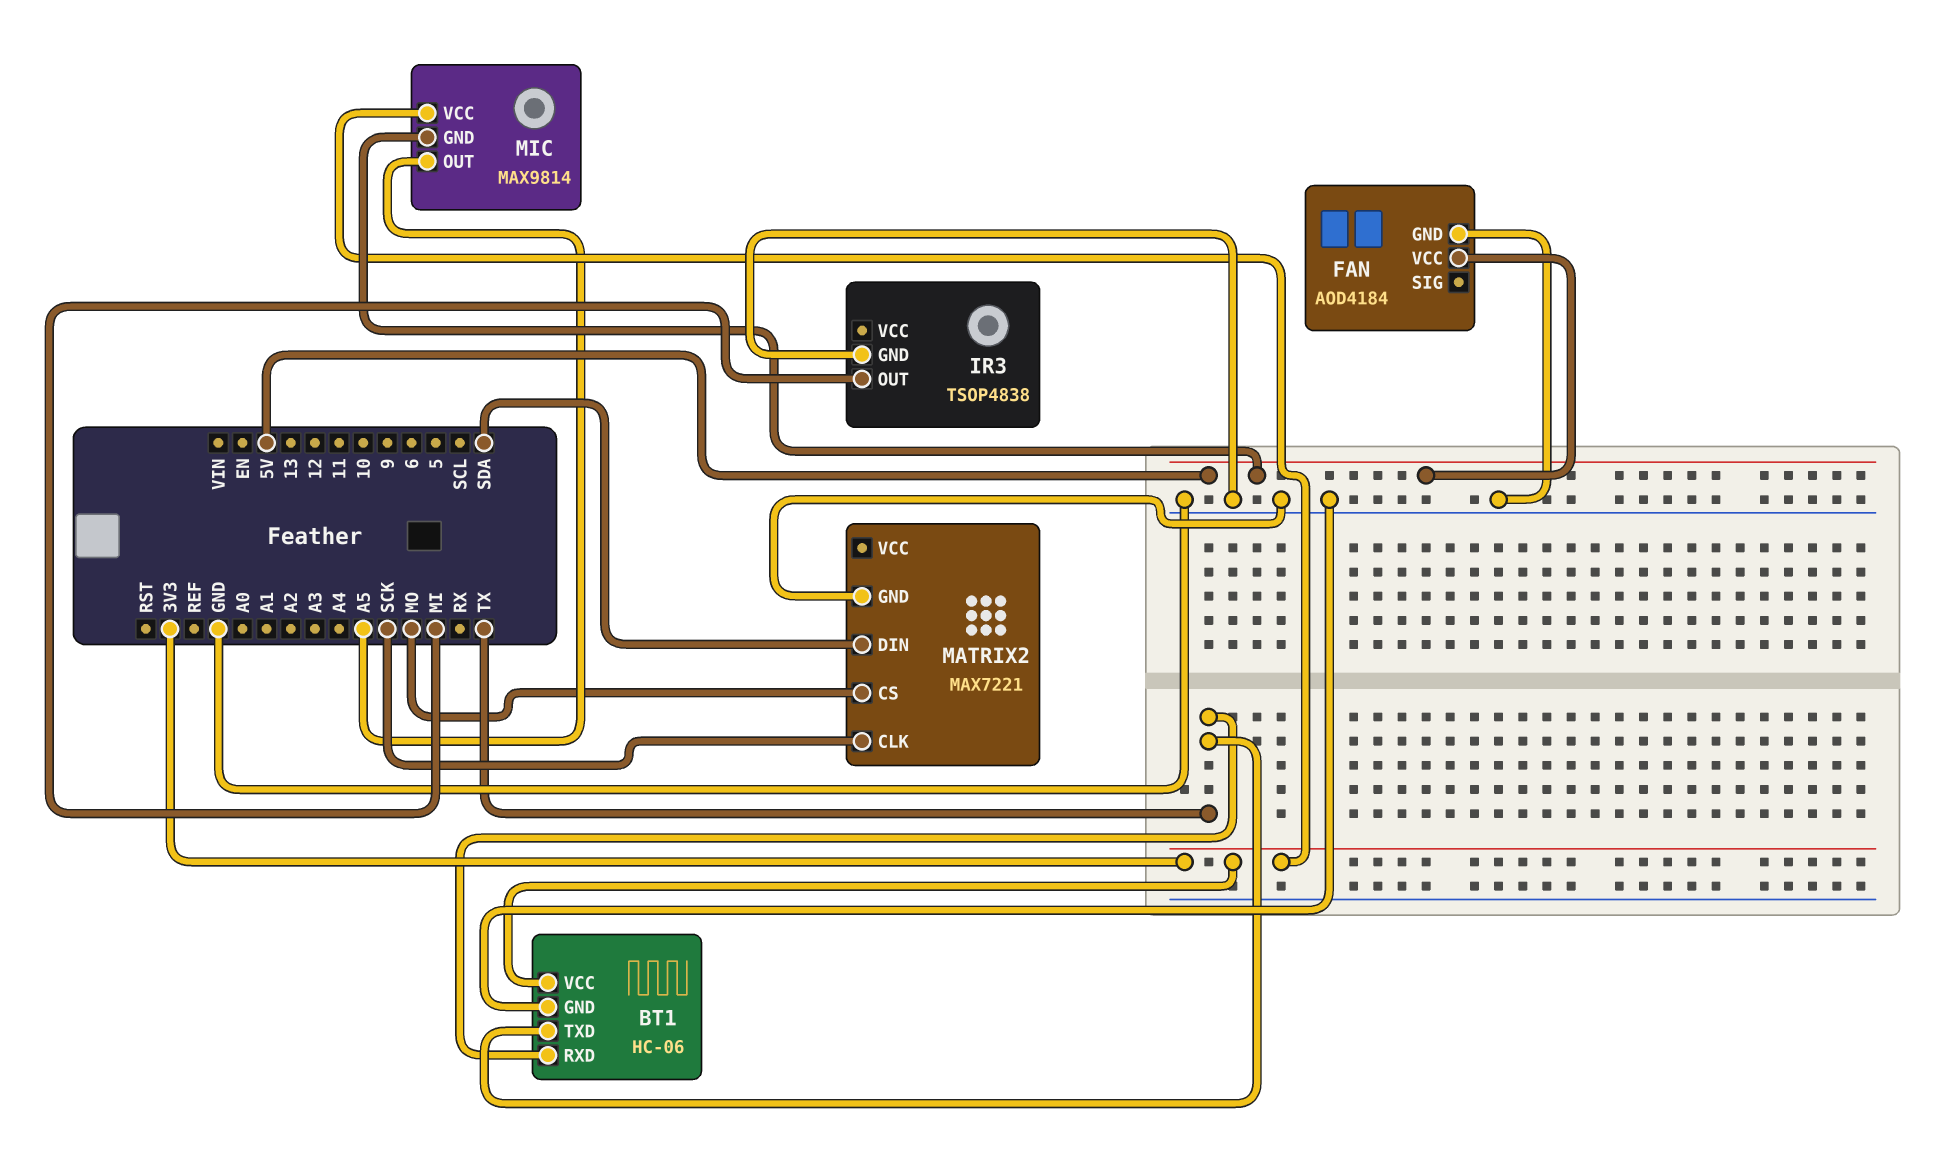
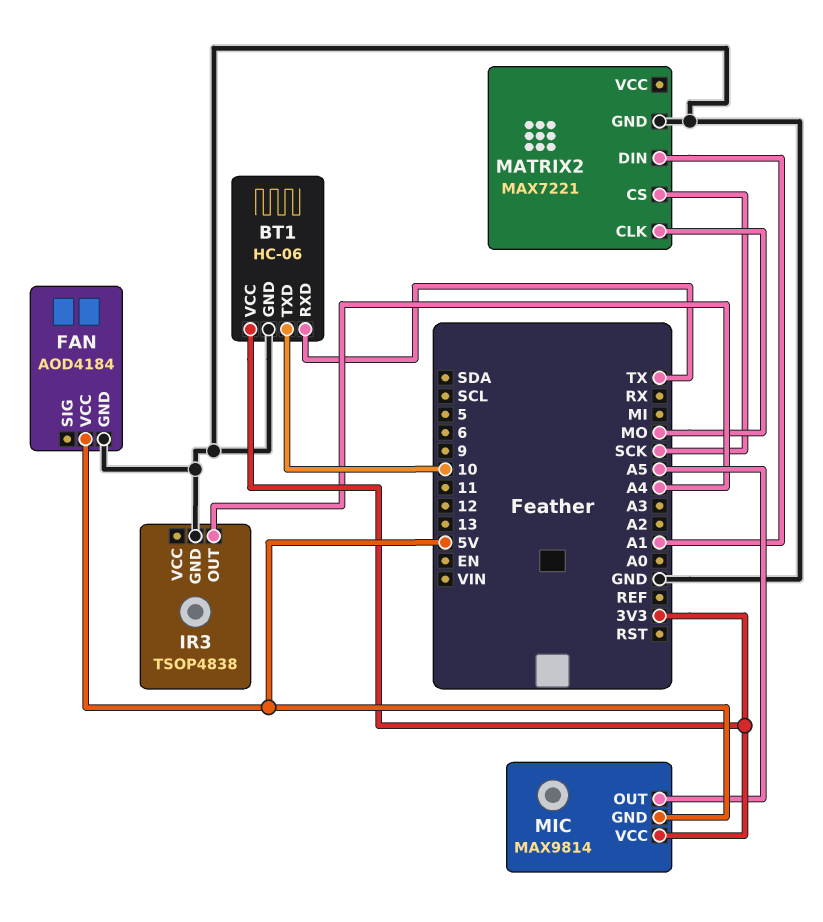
BT1 pin TXD: TX -> 10
IR3 pin OUT: MI -> A4
MATRIX2 pin CLK: SCK -> MO
MATRIX2 pin CS: MO -> SCK
MATRIX2 pin DIN: SDA -> A1

